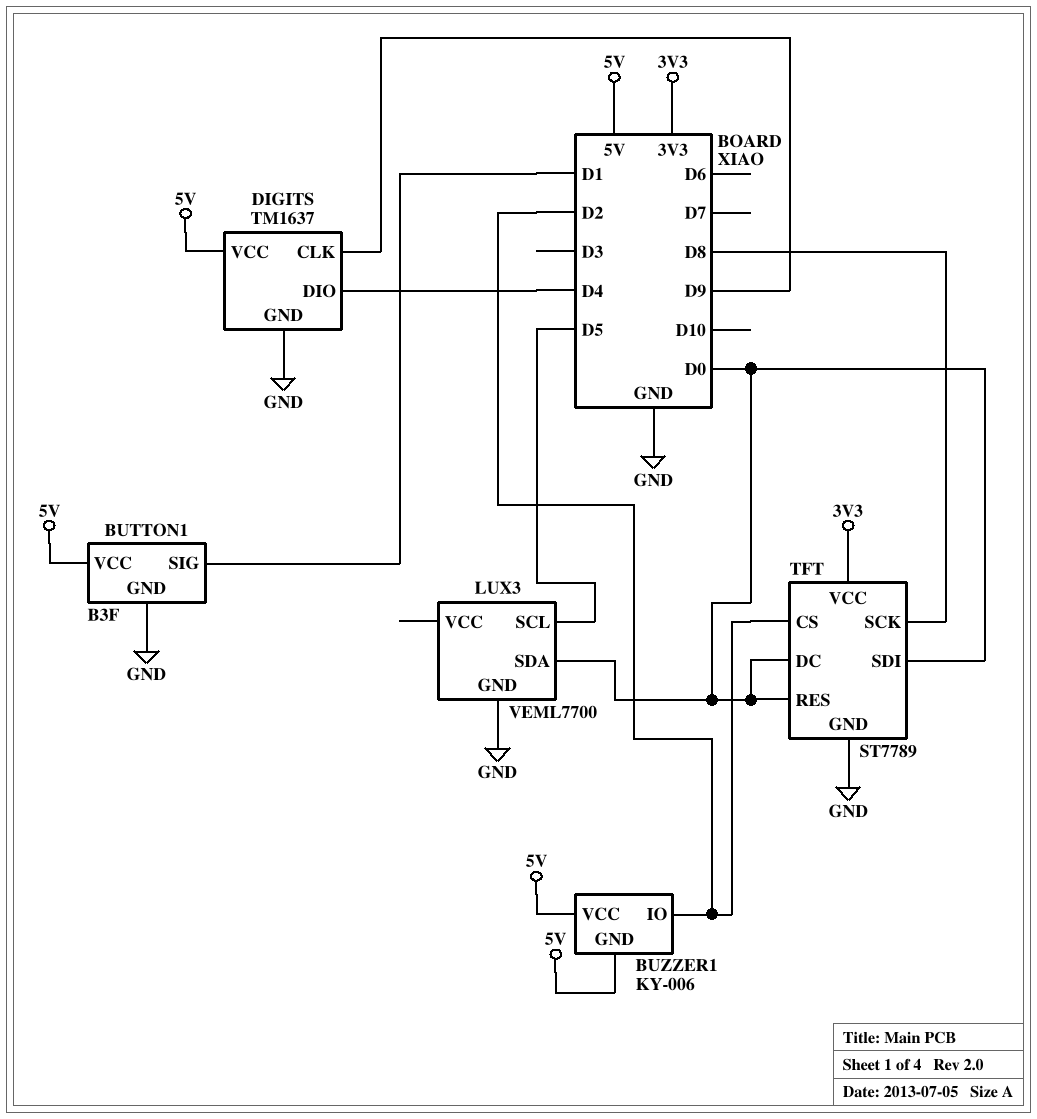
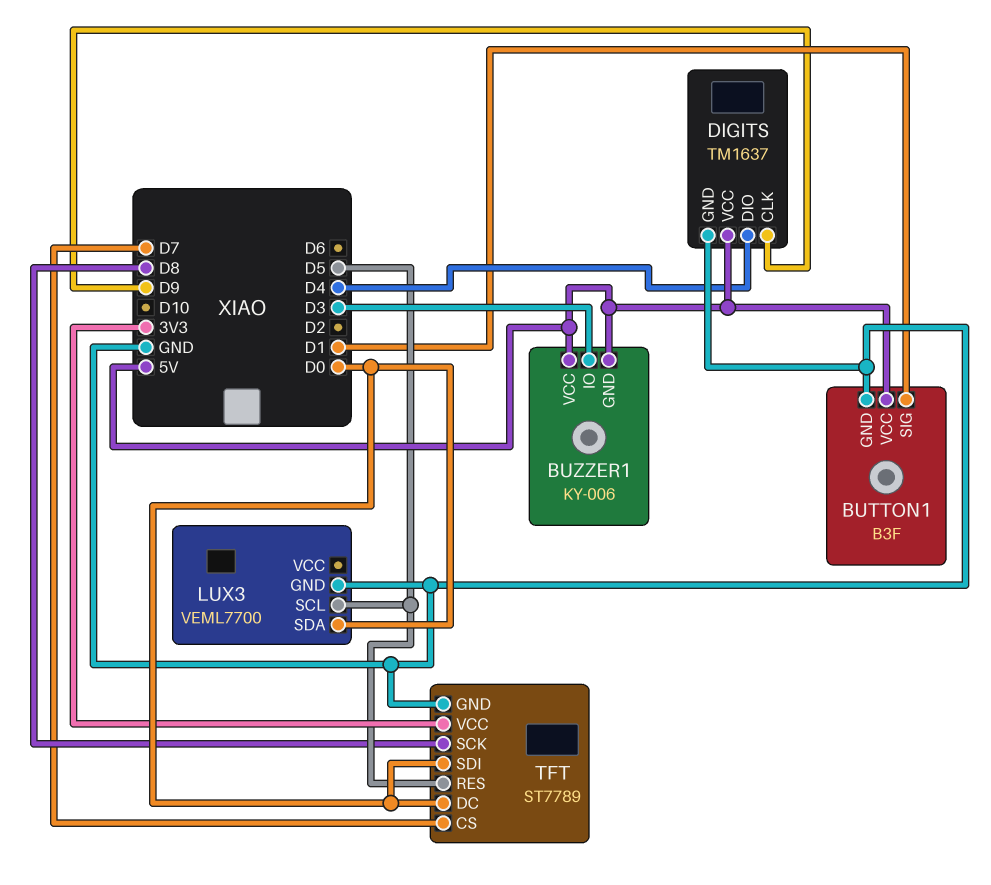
BUZZER1 pin IO: D2 -> D3
TFT pin CS: D2 -> D7
TFT pin RES: D0 -> D5

